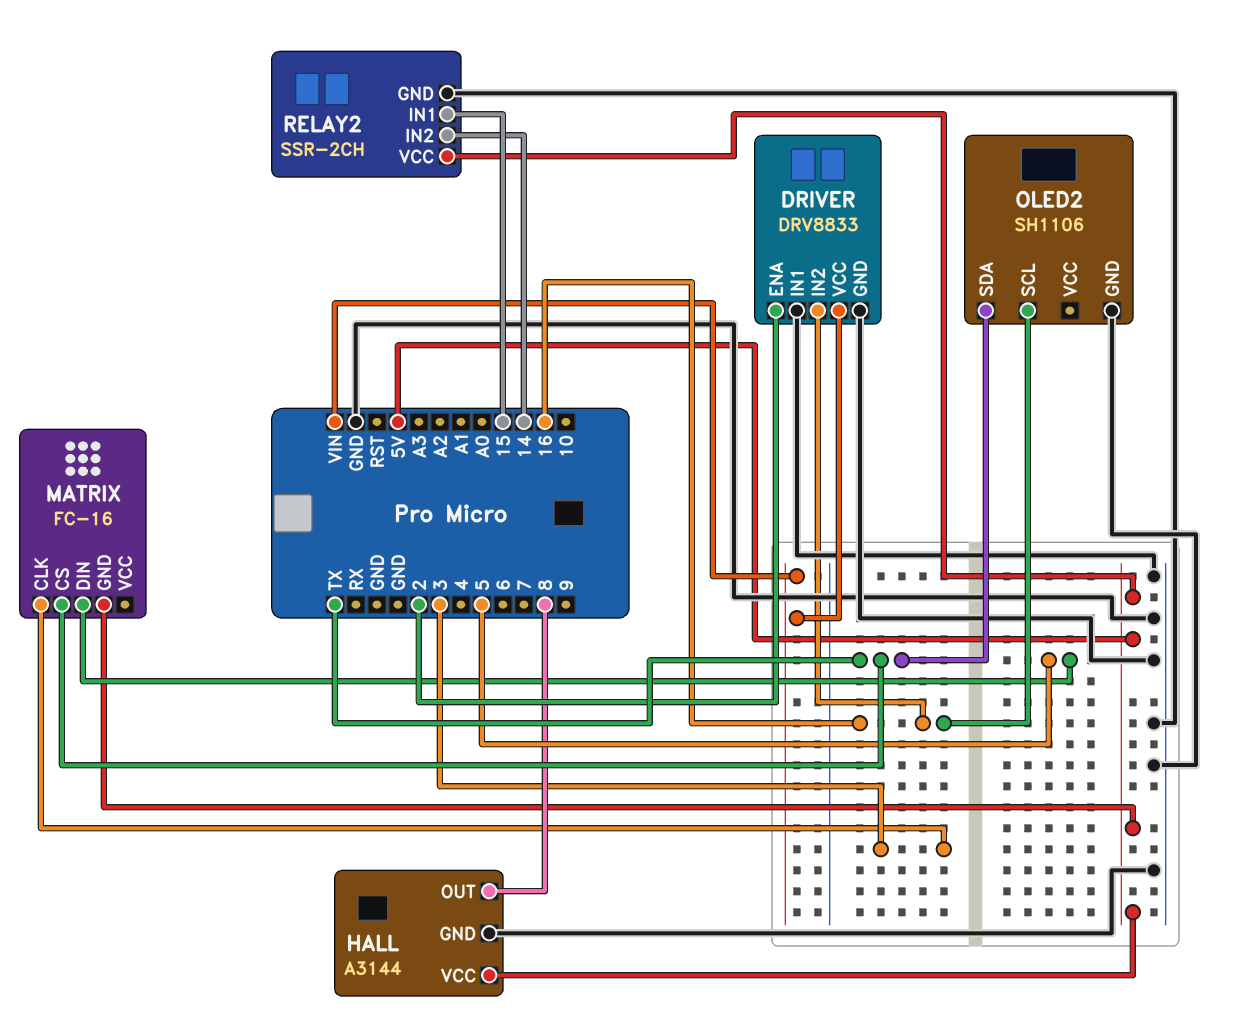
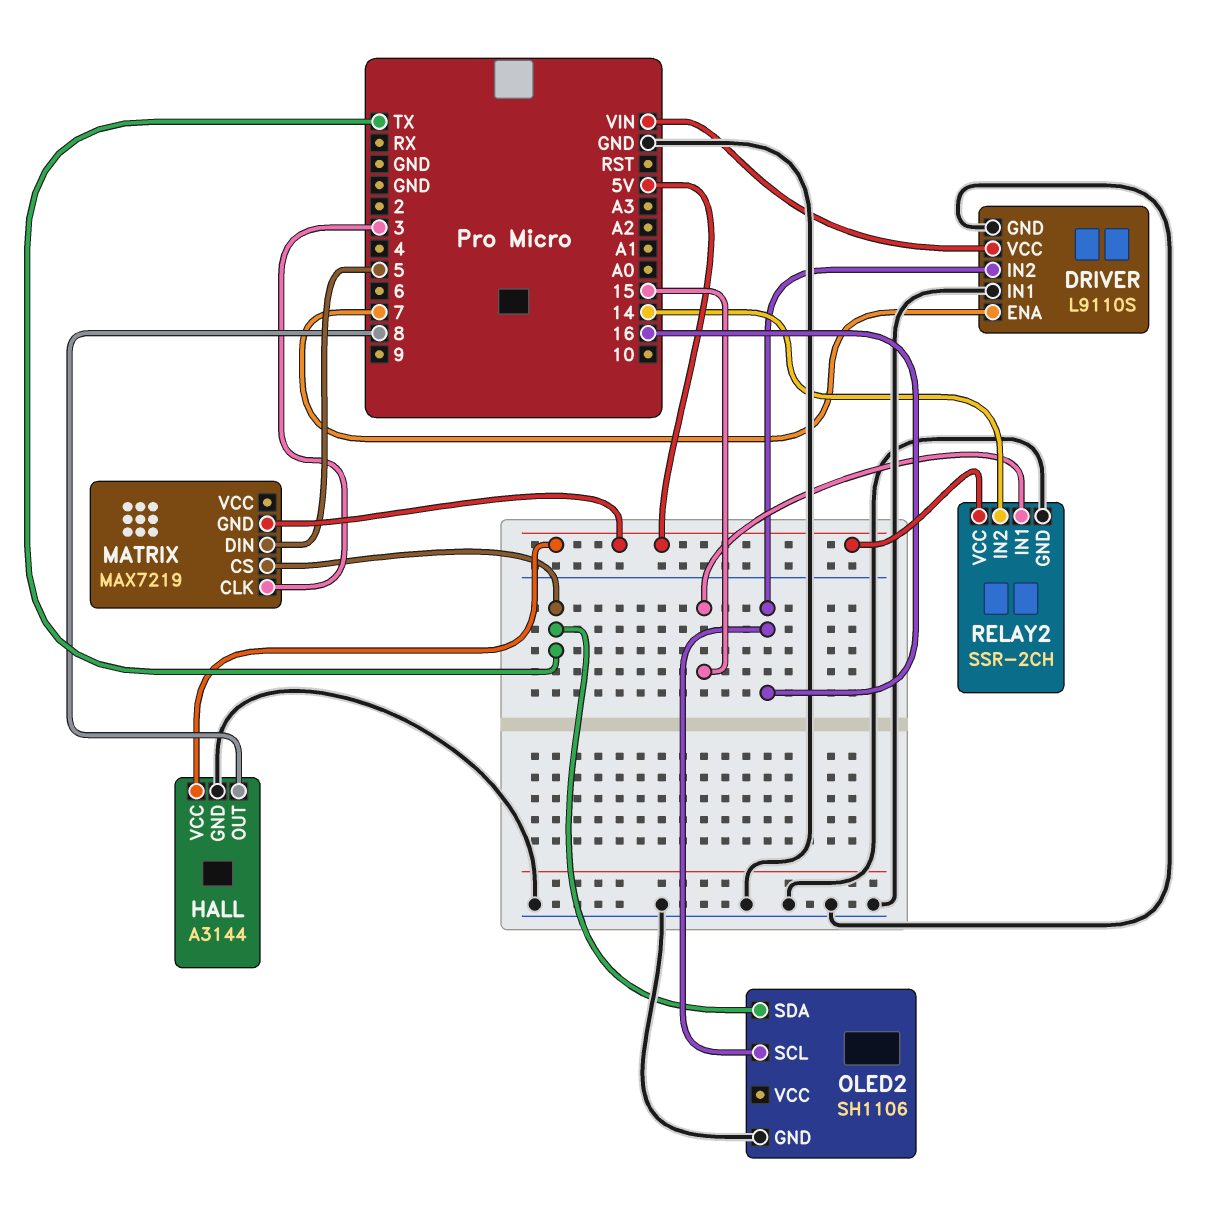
DRIVER: DRV8833 -> L9110S
DRIVER pin ENA: 2 -> 7
MATRIX: FC-16 -> MAX7219

